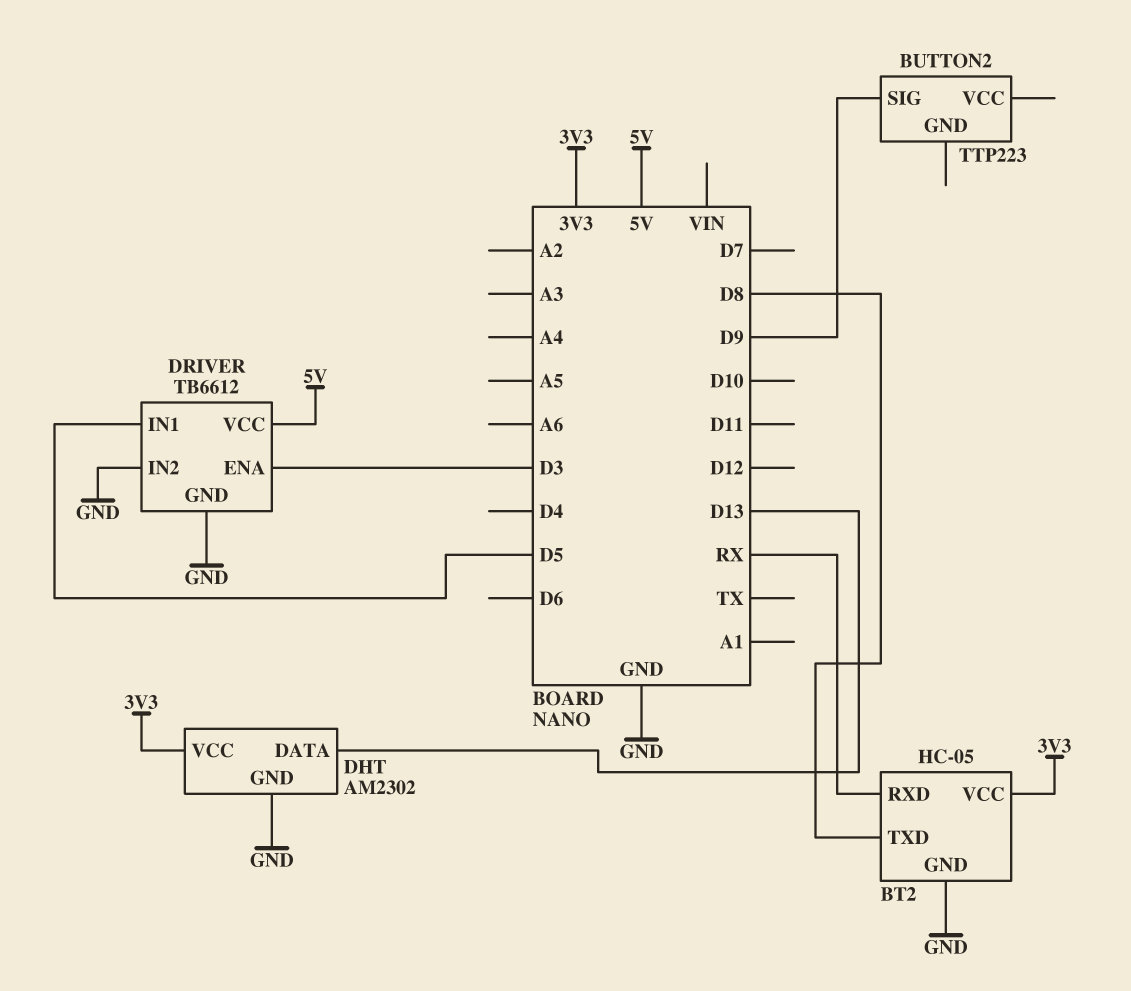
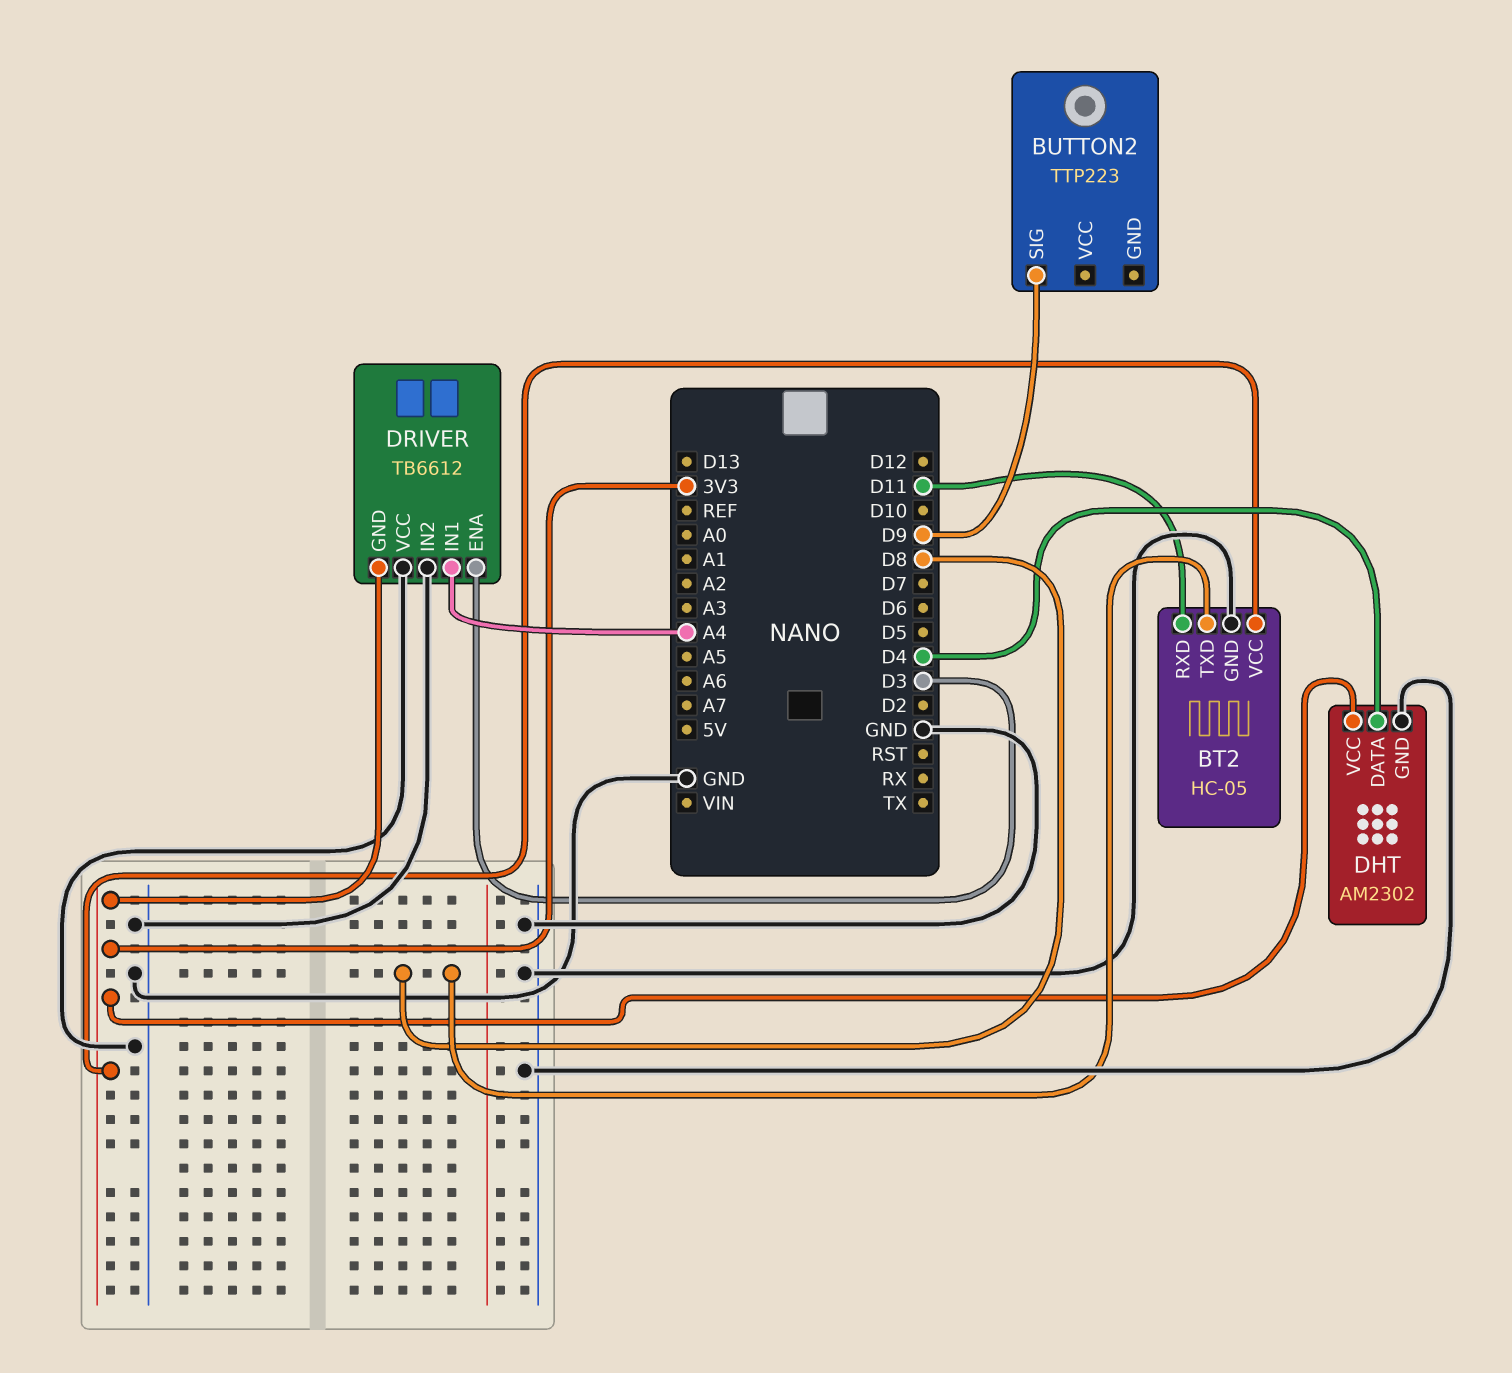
BT2 pin RXD: RX -> D11
DHT pin DATA: D13 -> D4
DRIVER pin GND: GND -> 3V3
DRIVER pin IN1: D5 -> A4
DRIVER pin VCC: 5V -> GND

